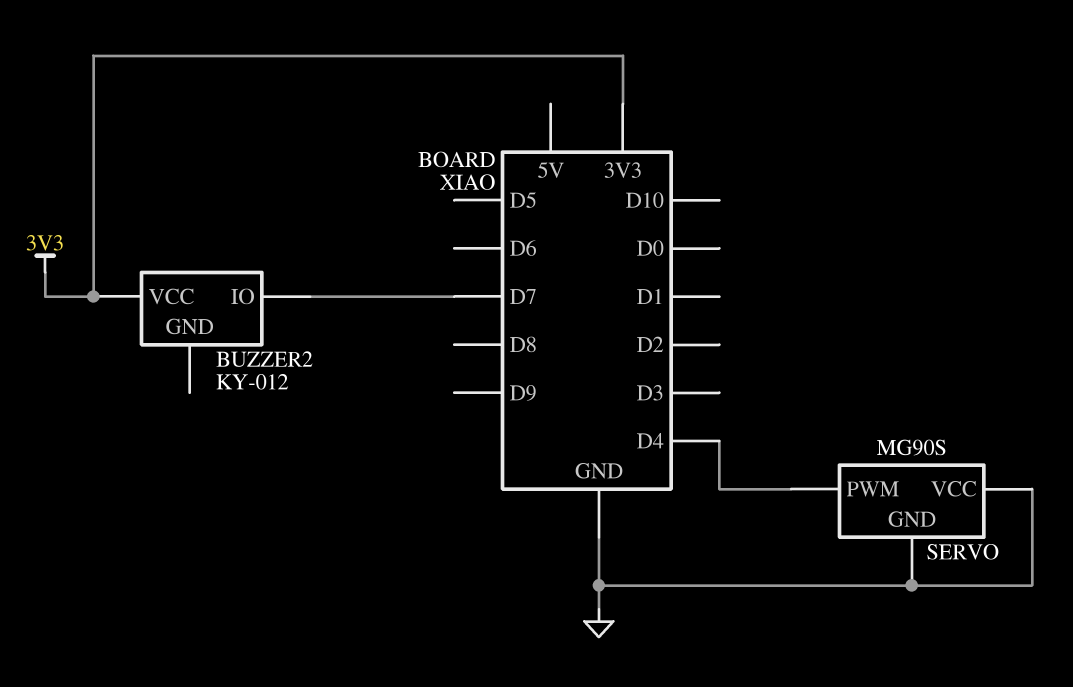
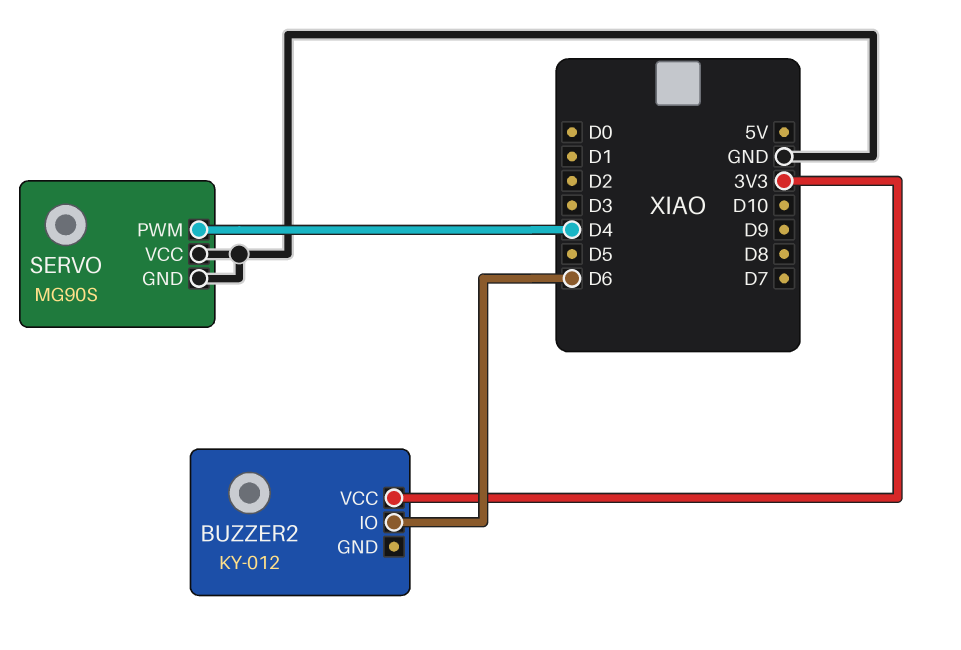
BUZZER2 pin IO: D7 -> D6

